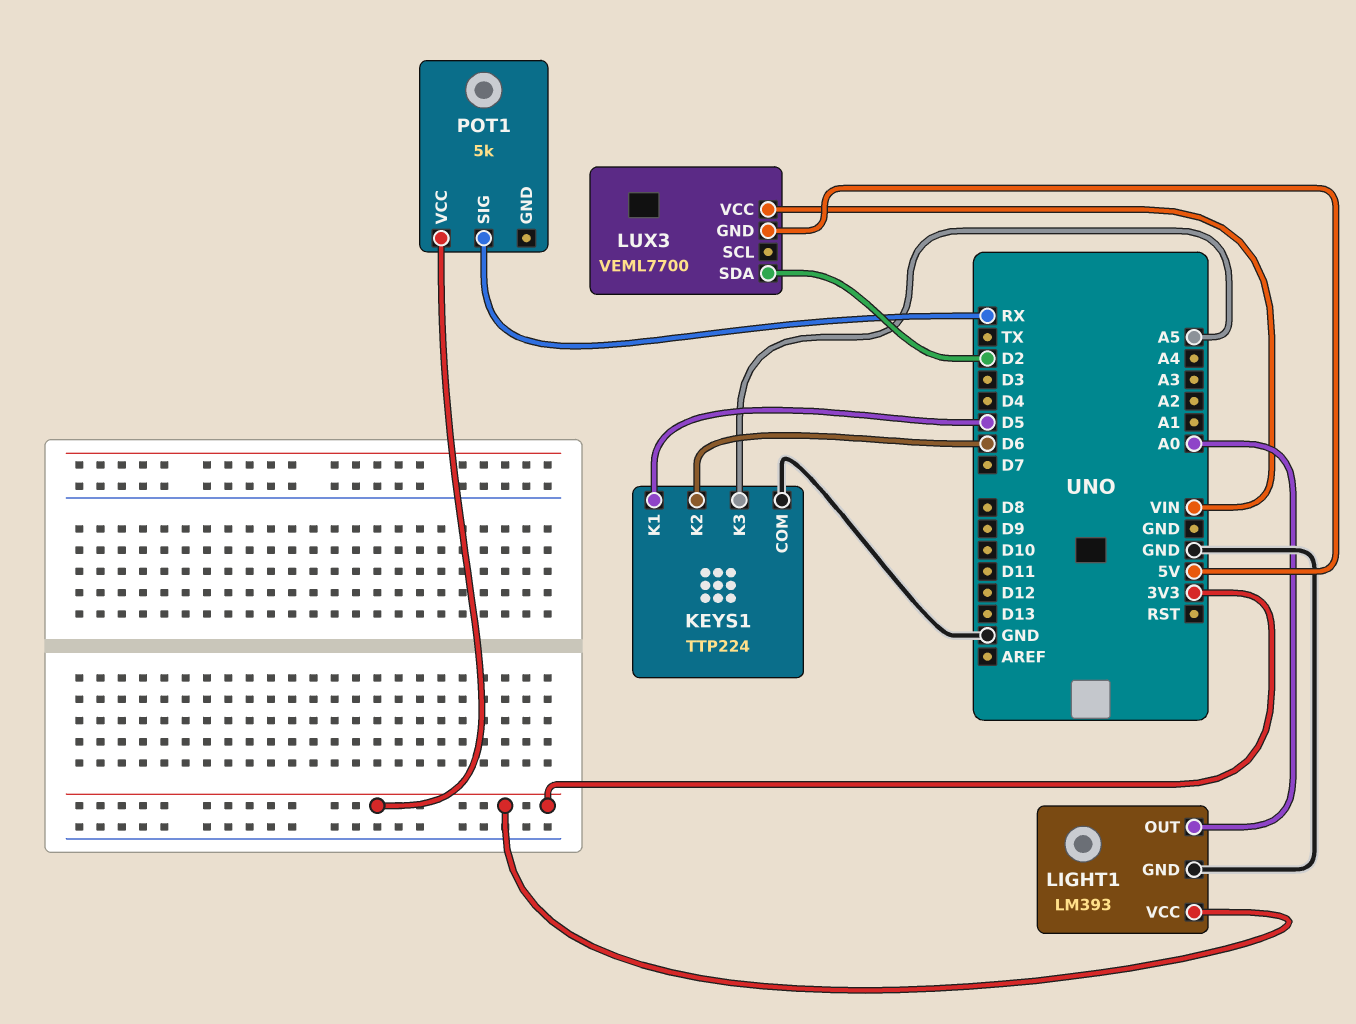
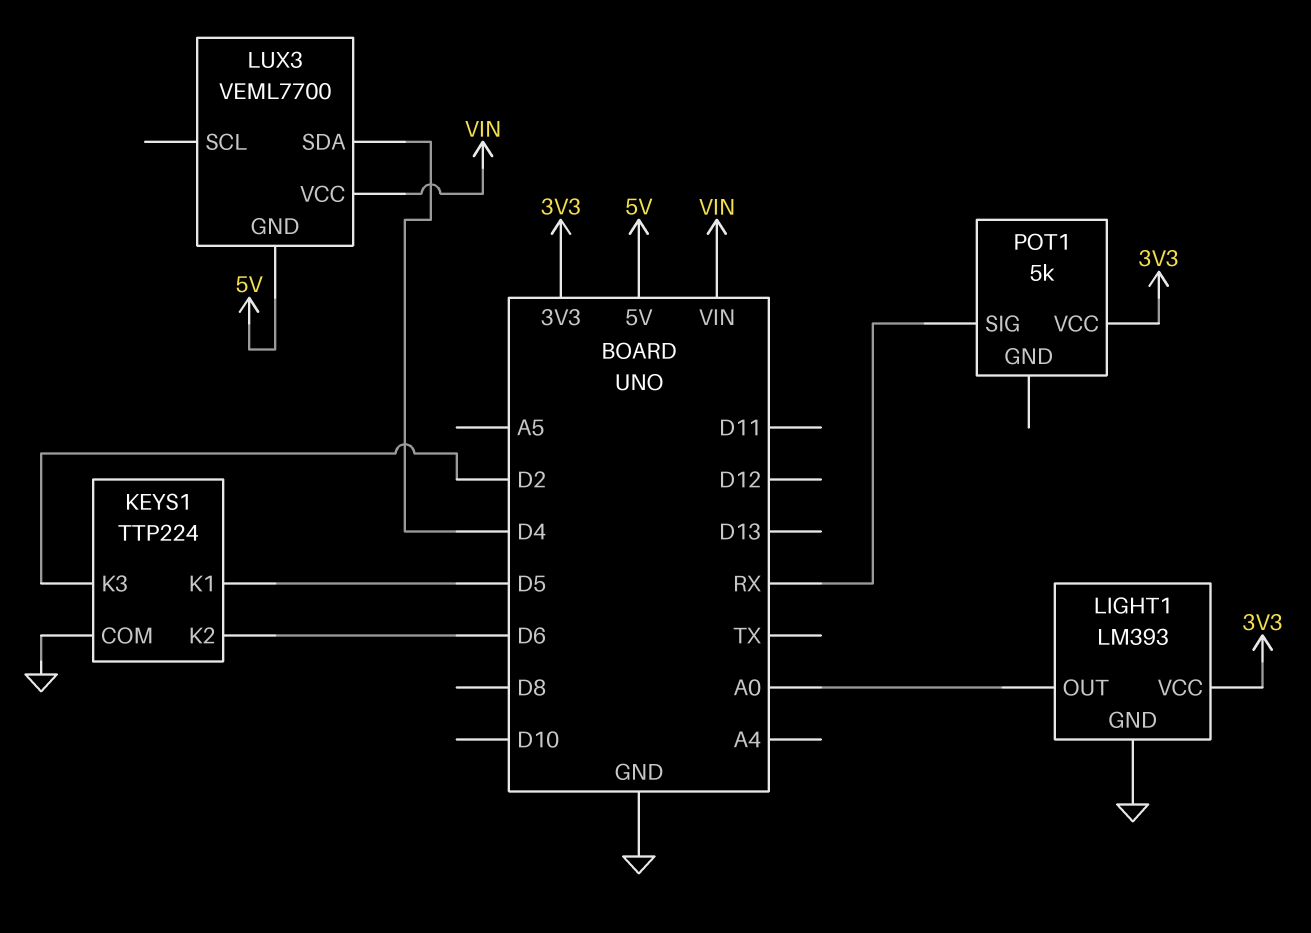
KEYS1 pin K3: A5 -> D2
LUX3 pin SDA: D2 -> D4

